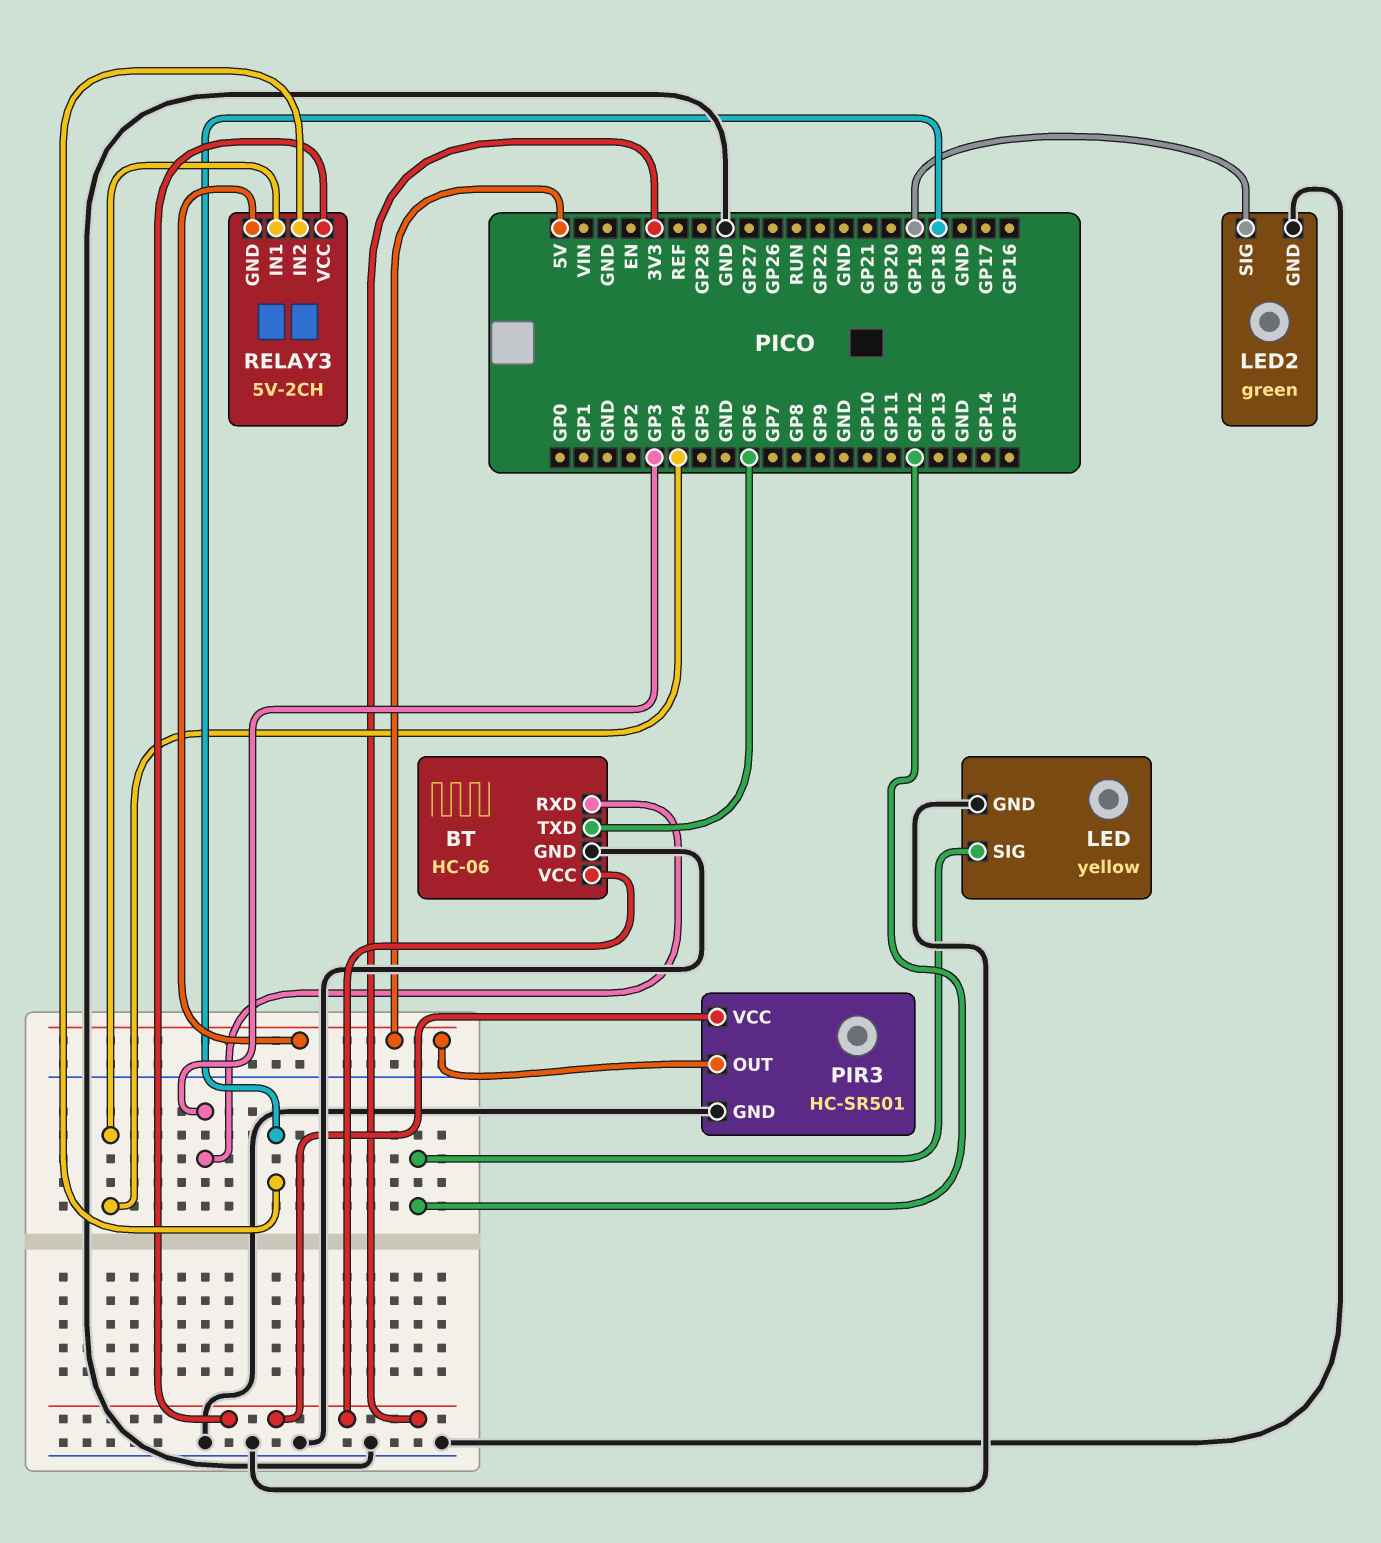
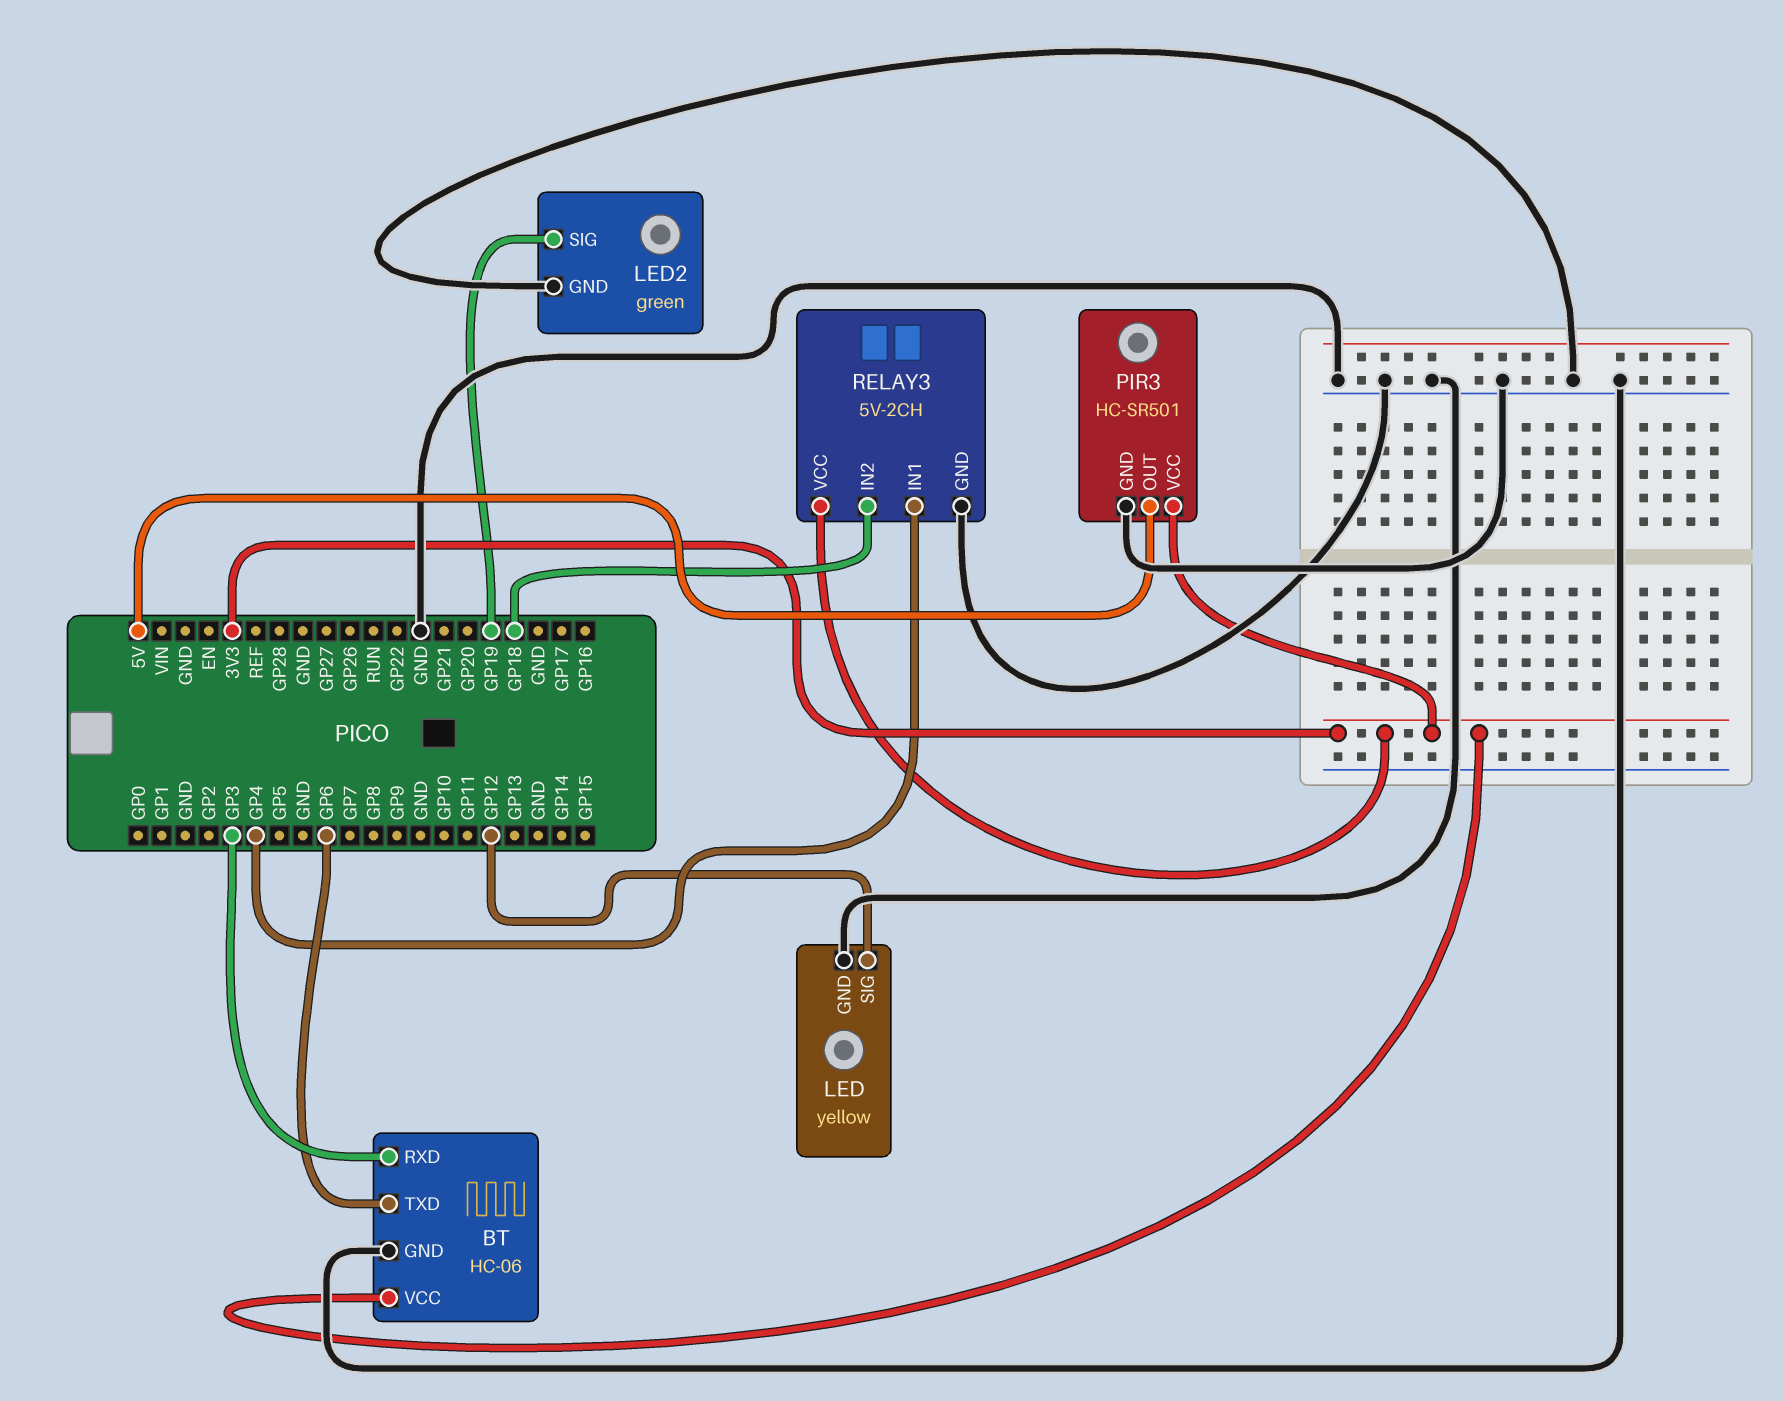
RELAY3 pin GND: 5V -> GND

